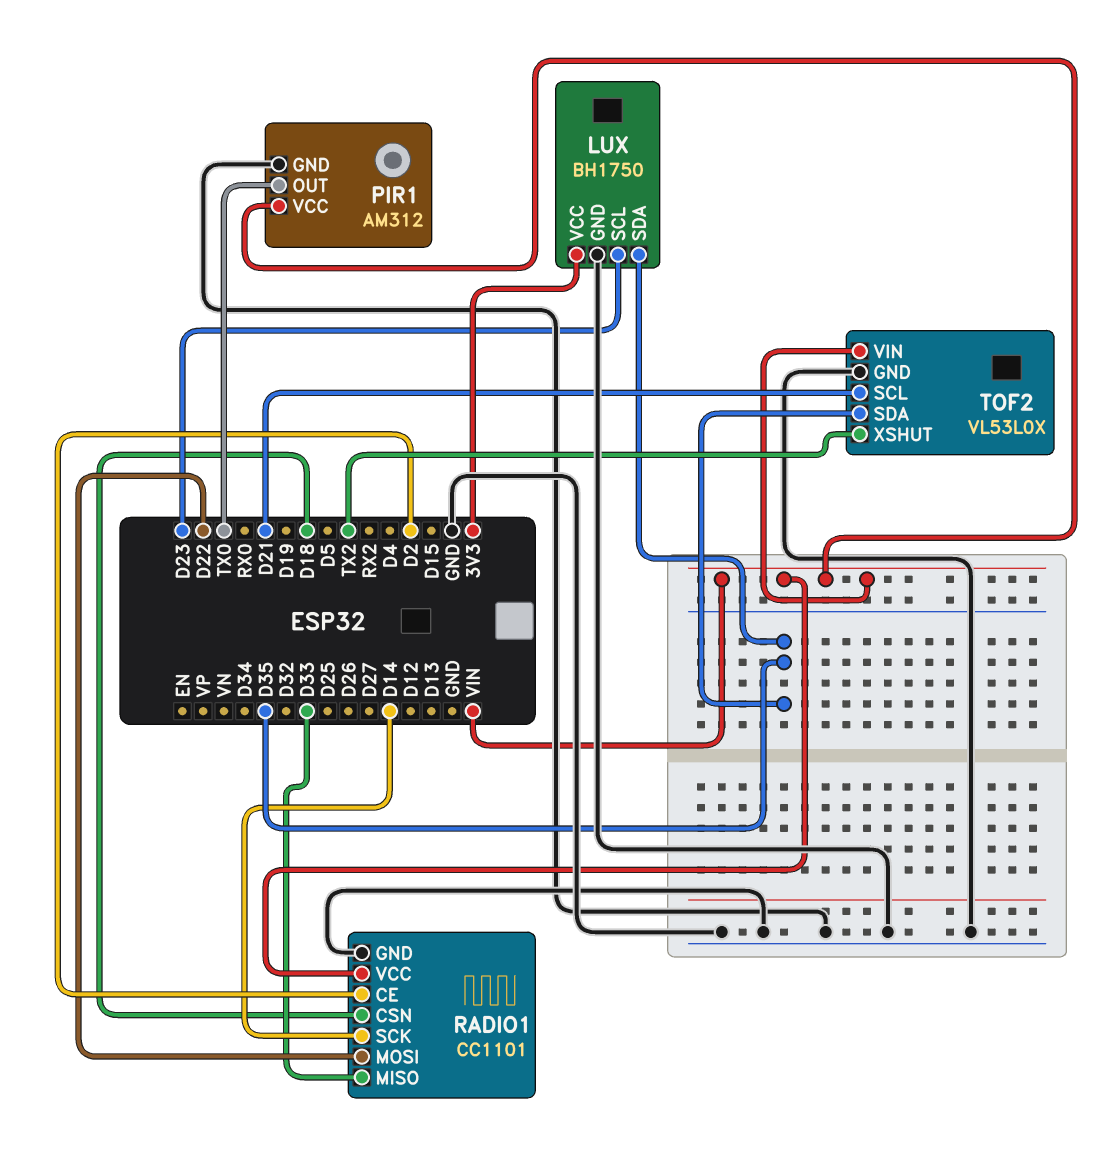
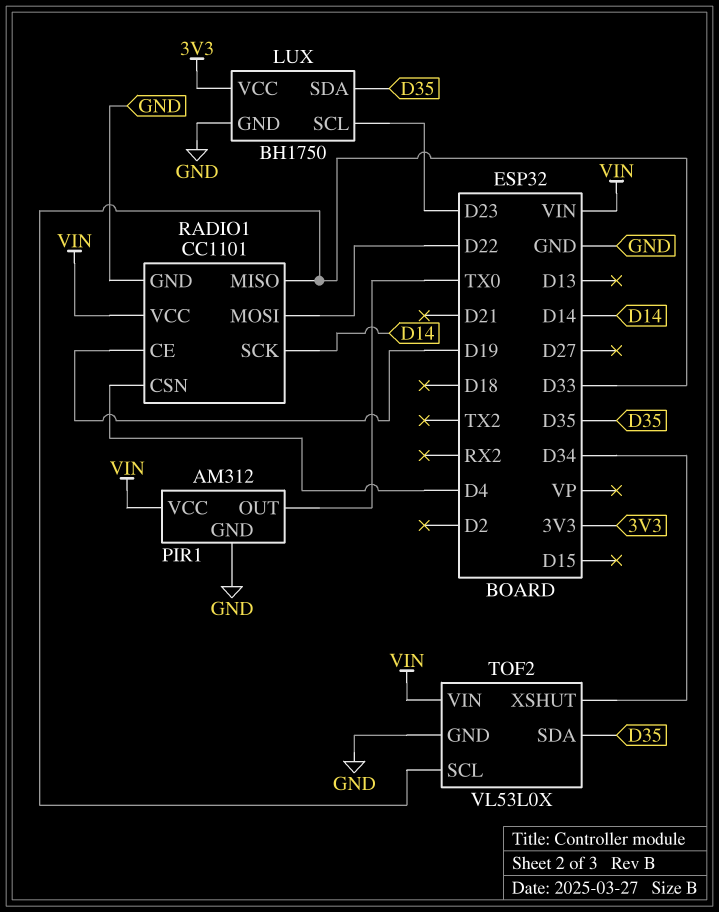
RADIO1 pin CE: D2 -> D19
RADIO1 pin CSN: D18 -> D4
TOF2 pin SCL: D21 -> D33
TOF2 pin XSHUT: TX2 -> D34

